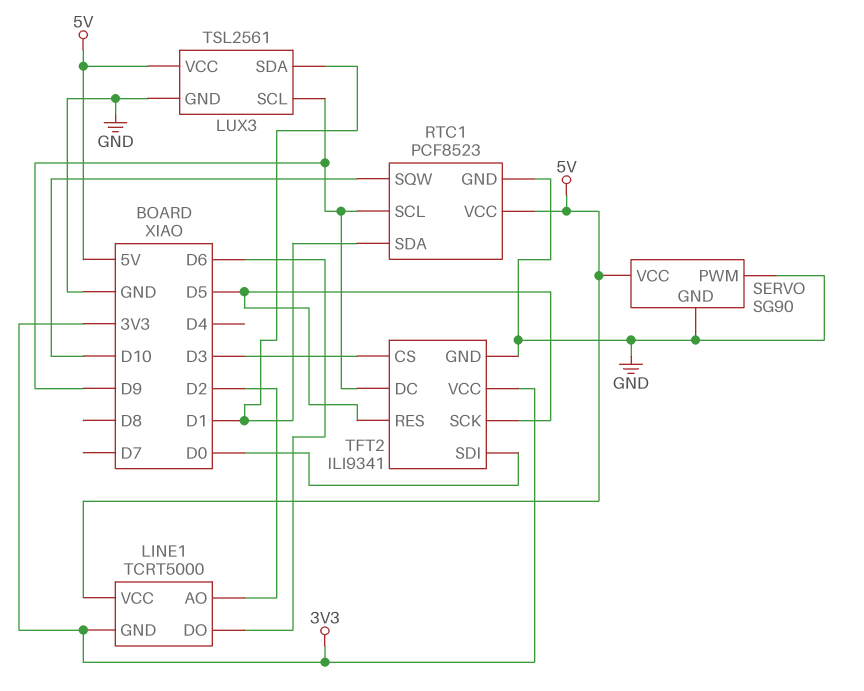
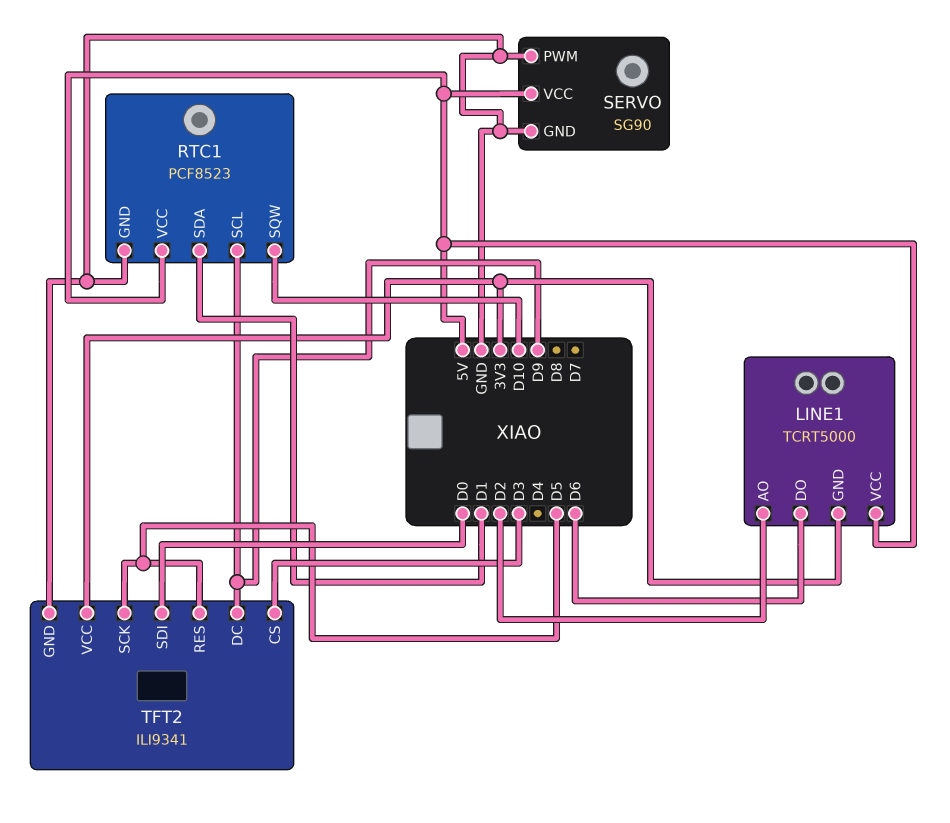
LUX3: TSL2561 -> none
LUX3 pin GND: GND -> none
LUX3 pin SCL: D9 -> none
LUX3 pin SDA: D1 -> none
LUX3 pin VCC: 5V -> none

